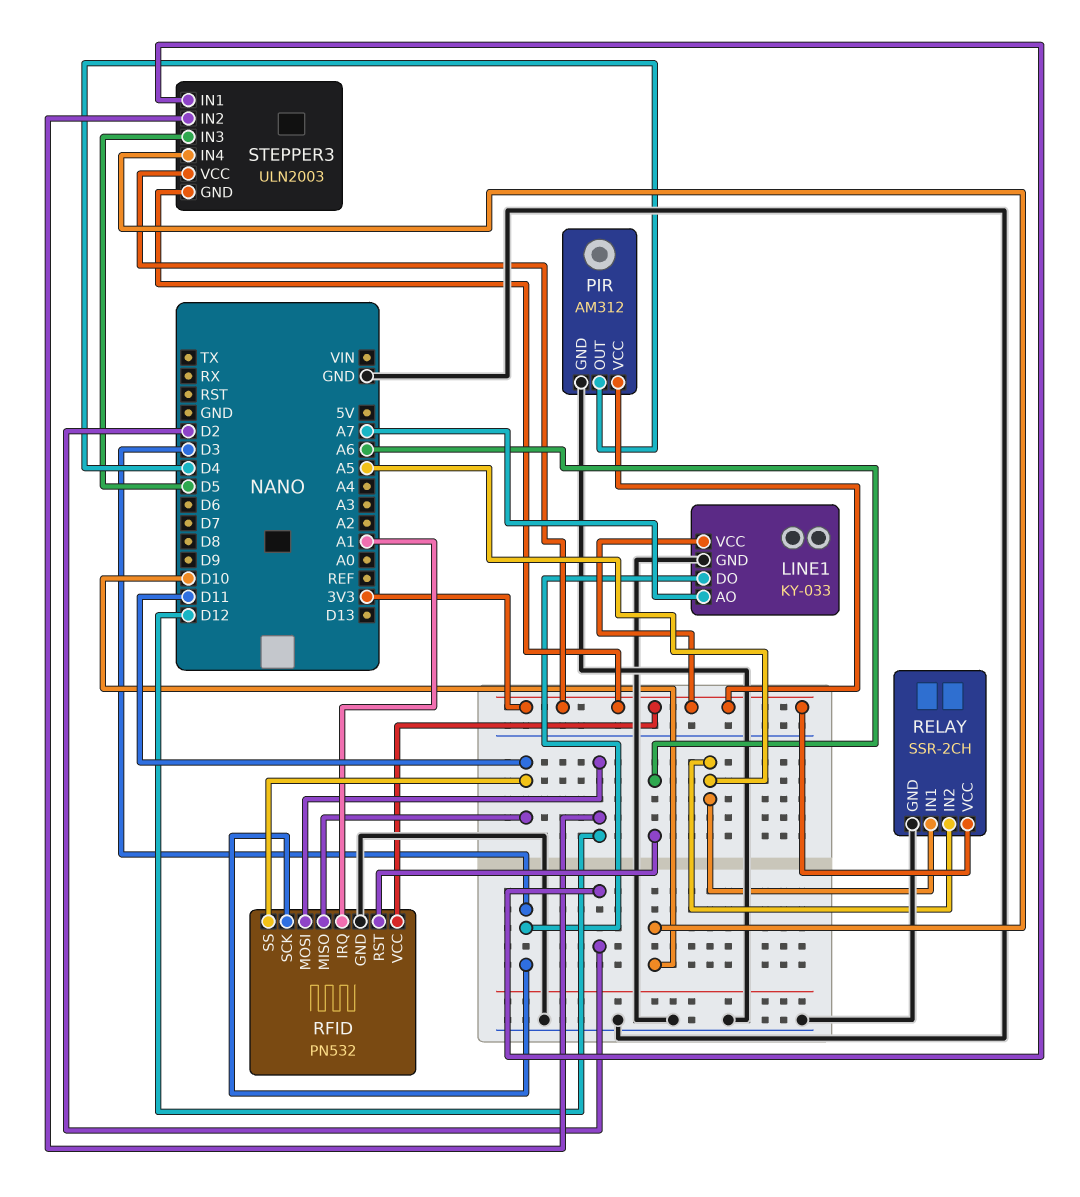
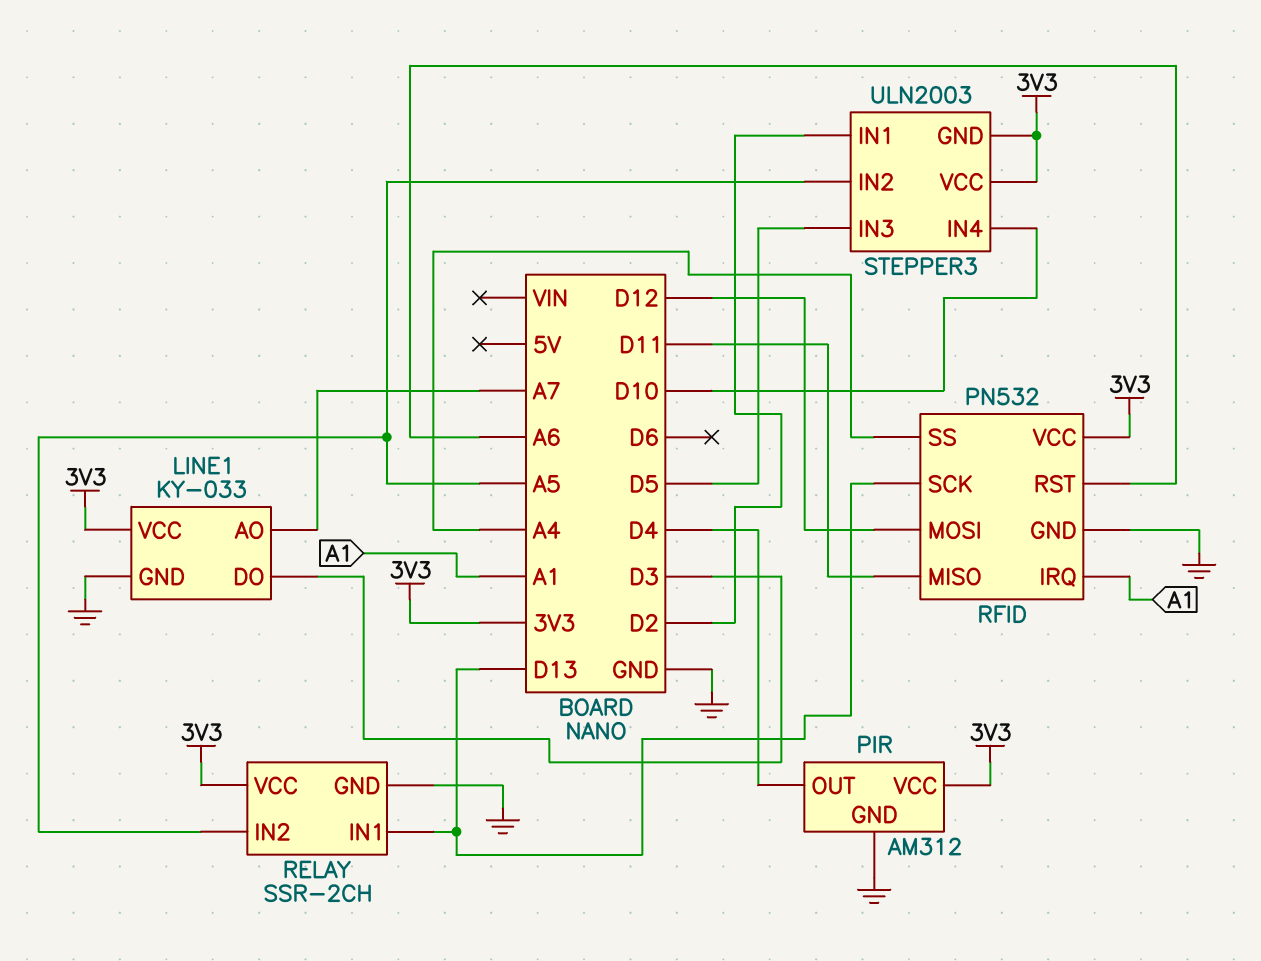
RELAY pin IN1: A5 -> D13
RFID pin SCK: D3 -> D13
RFID pin SS: D11 -> A4
STEPPER3 pin IN2: D12 -> A5

